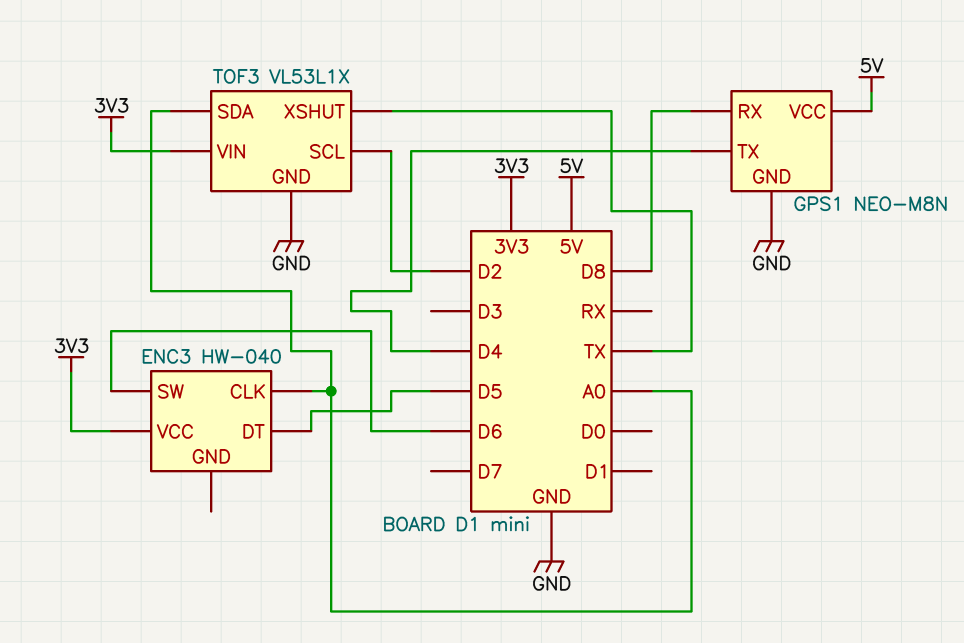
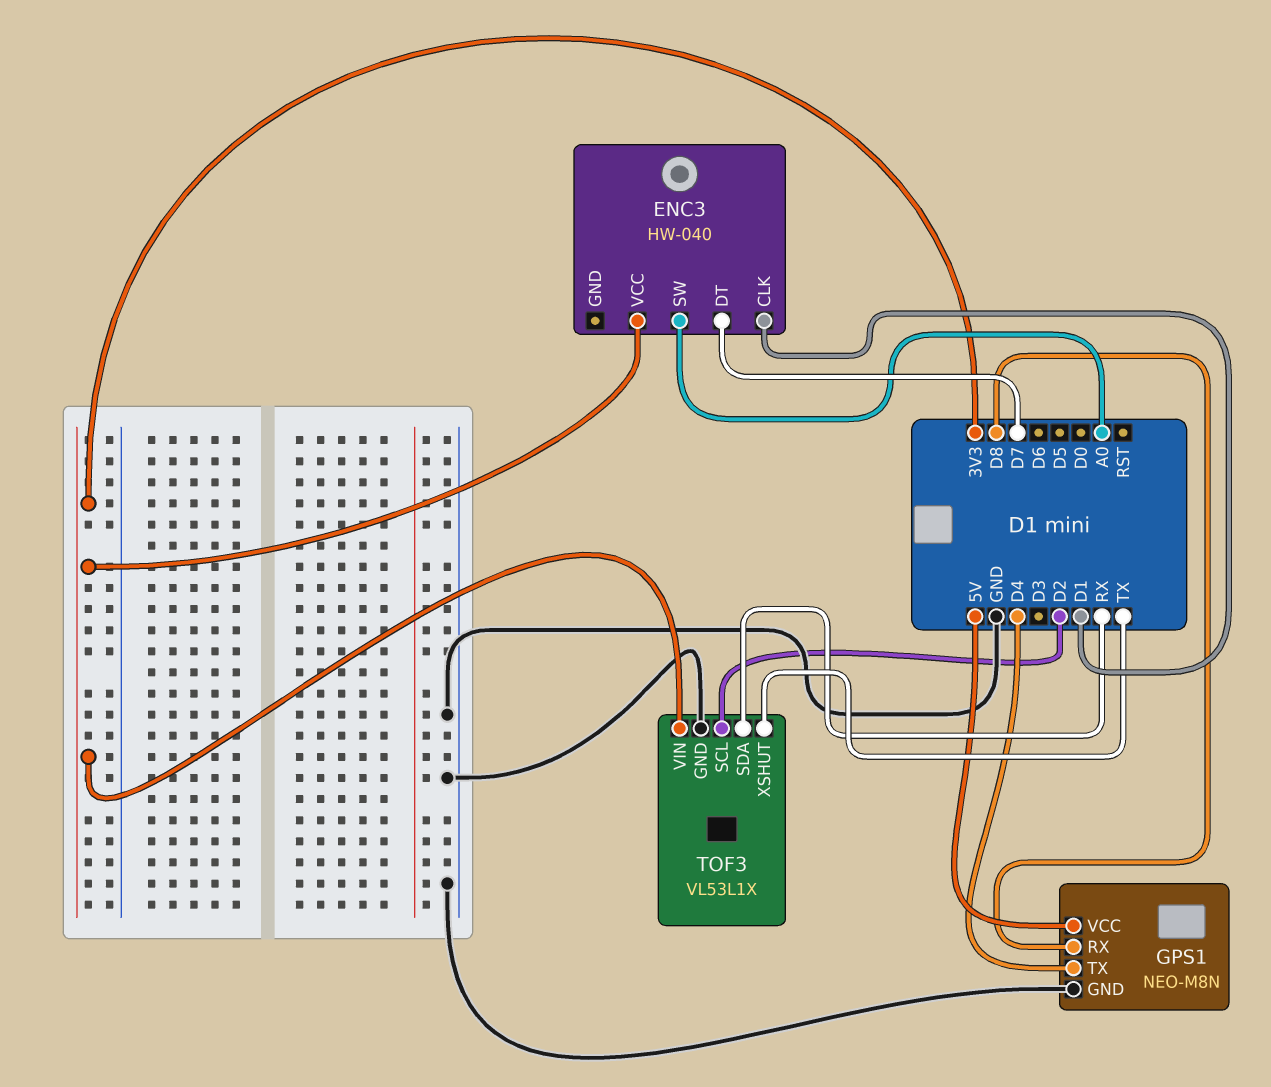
ENC3 pin CLK: A0 -> D1
ENC3 pin DT: D5 -> D7
ENC3 pin SW: D6 -> A0
TOF3 pin SDA: A0 -> RX

